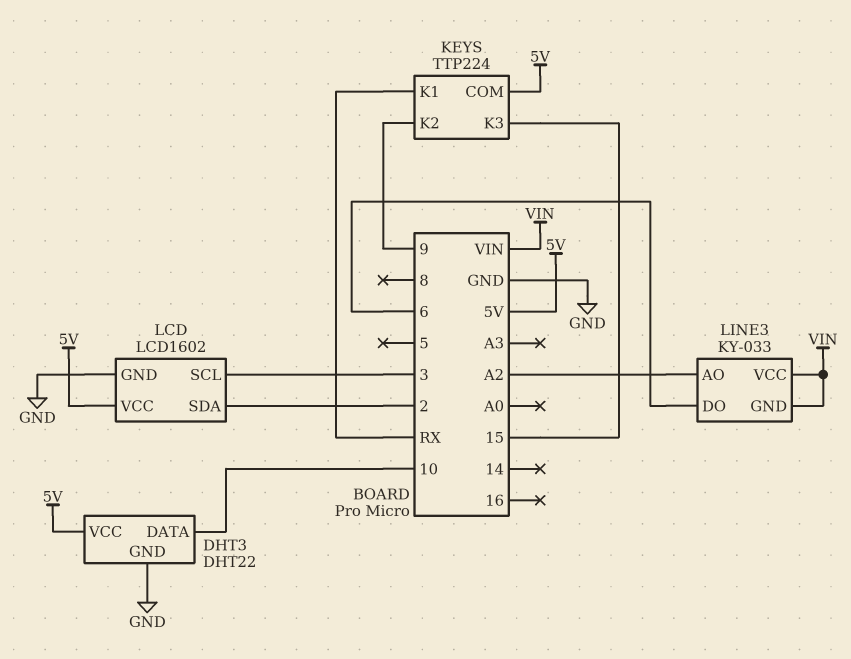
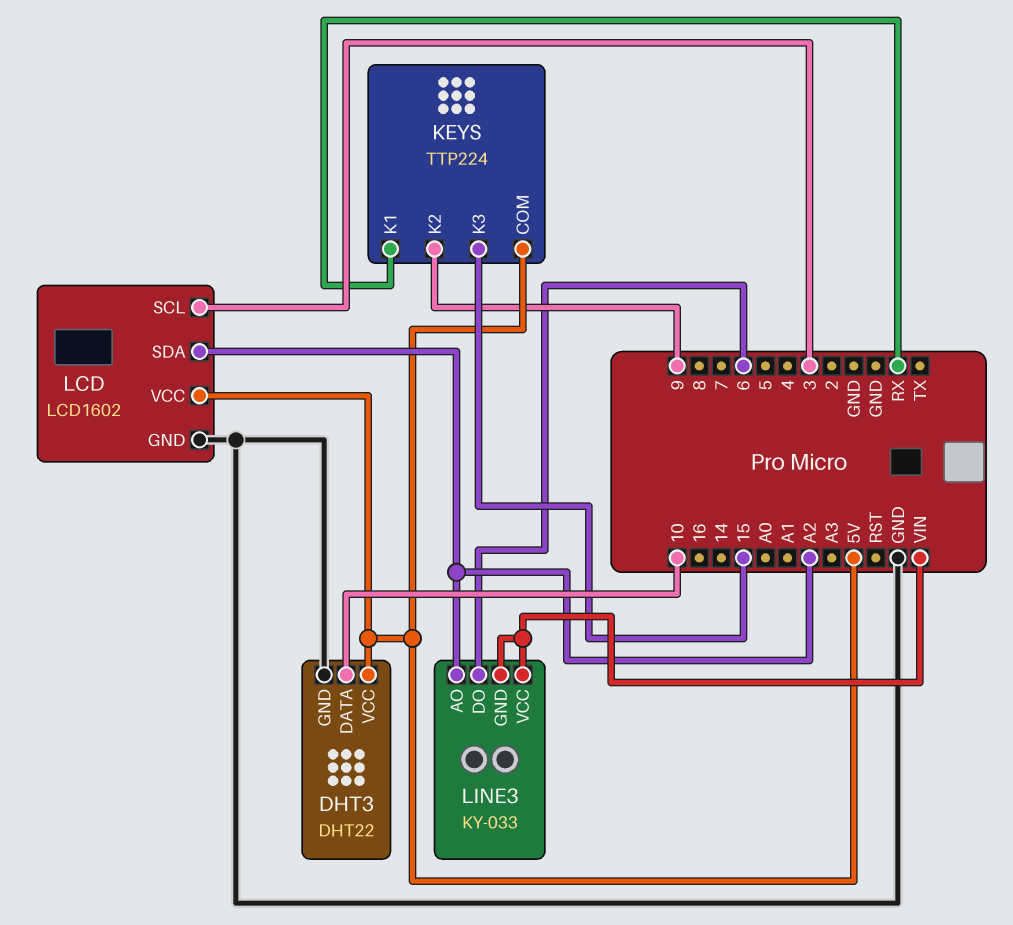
LCD pin SDA: 2 -> A2

